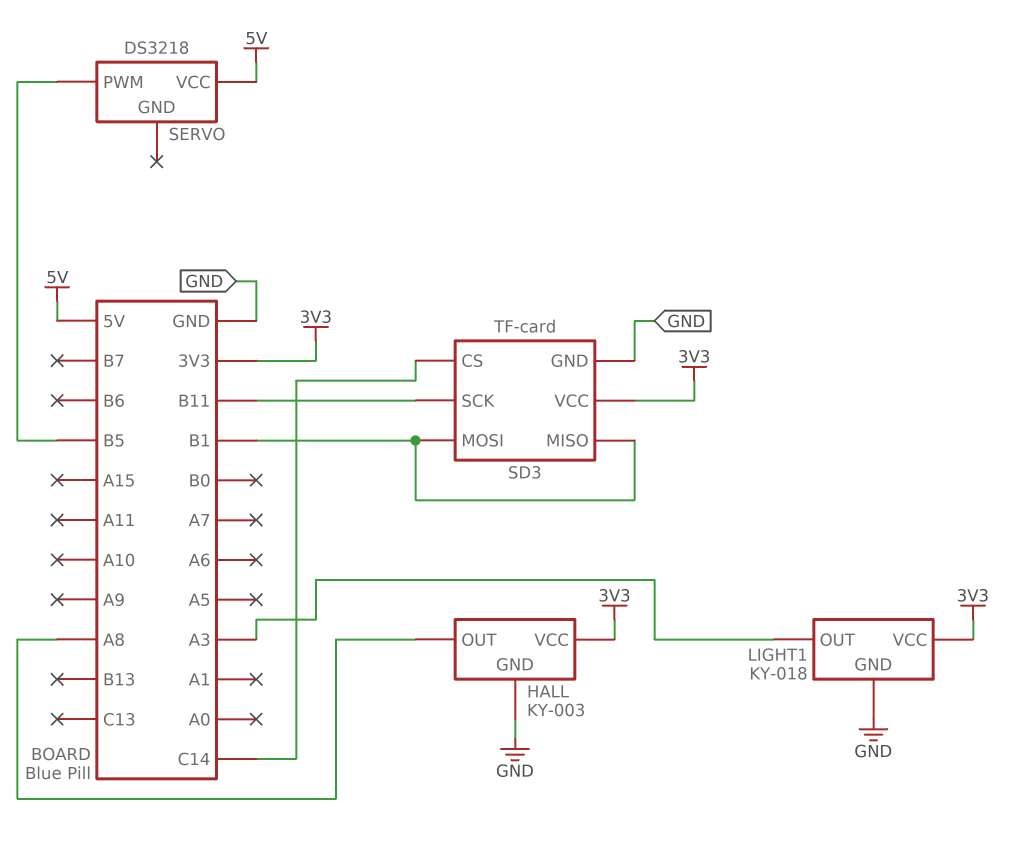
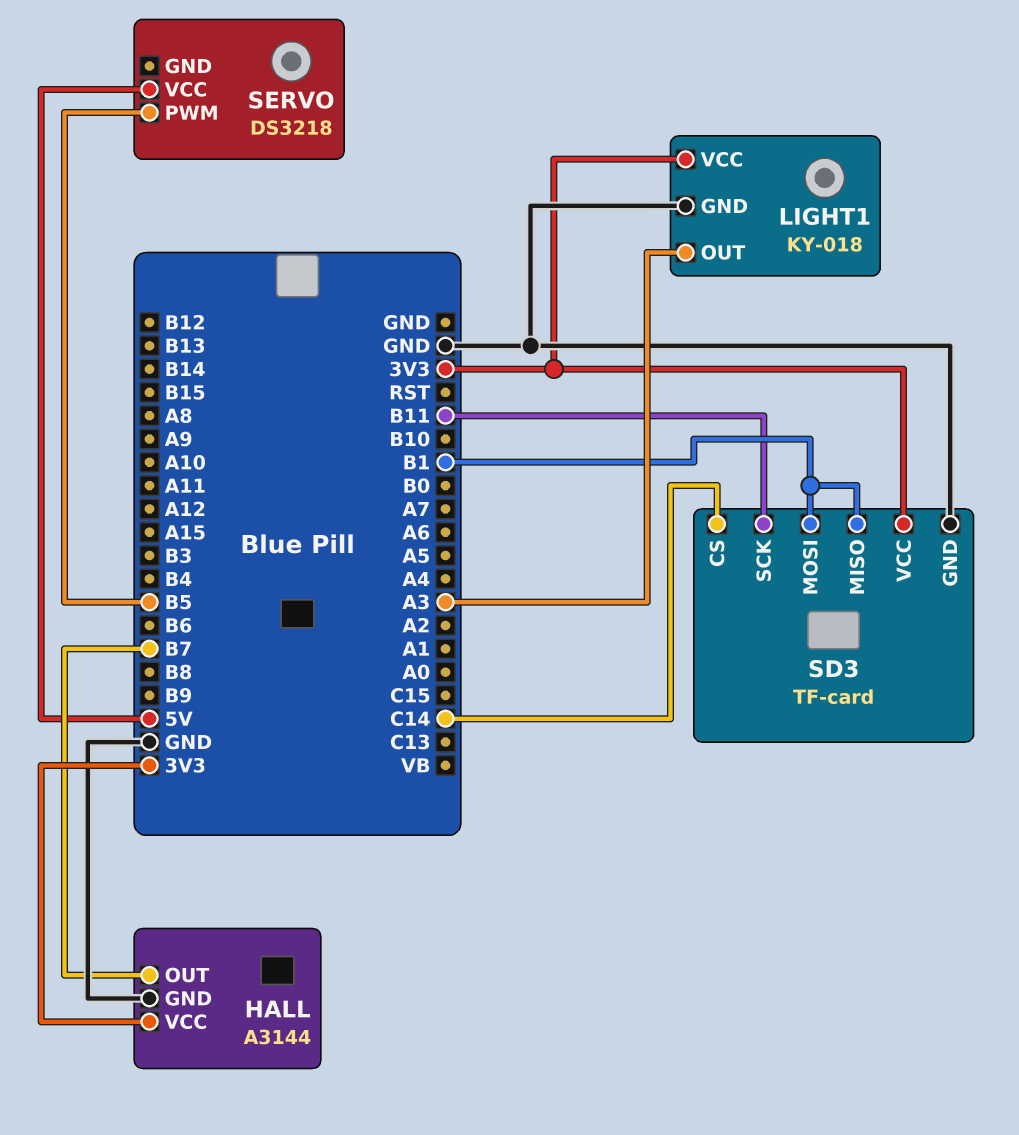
HALL: KY-003 -> A3144
HALL pin OUT: A8 -> B7

